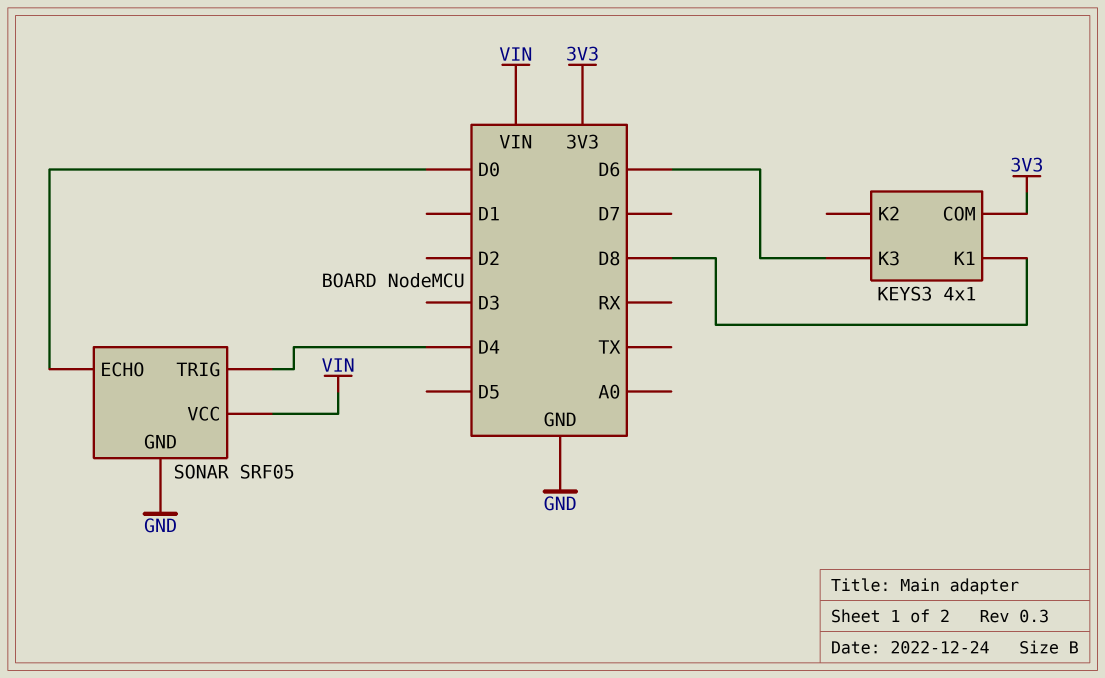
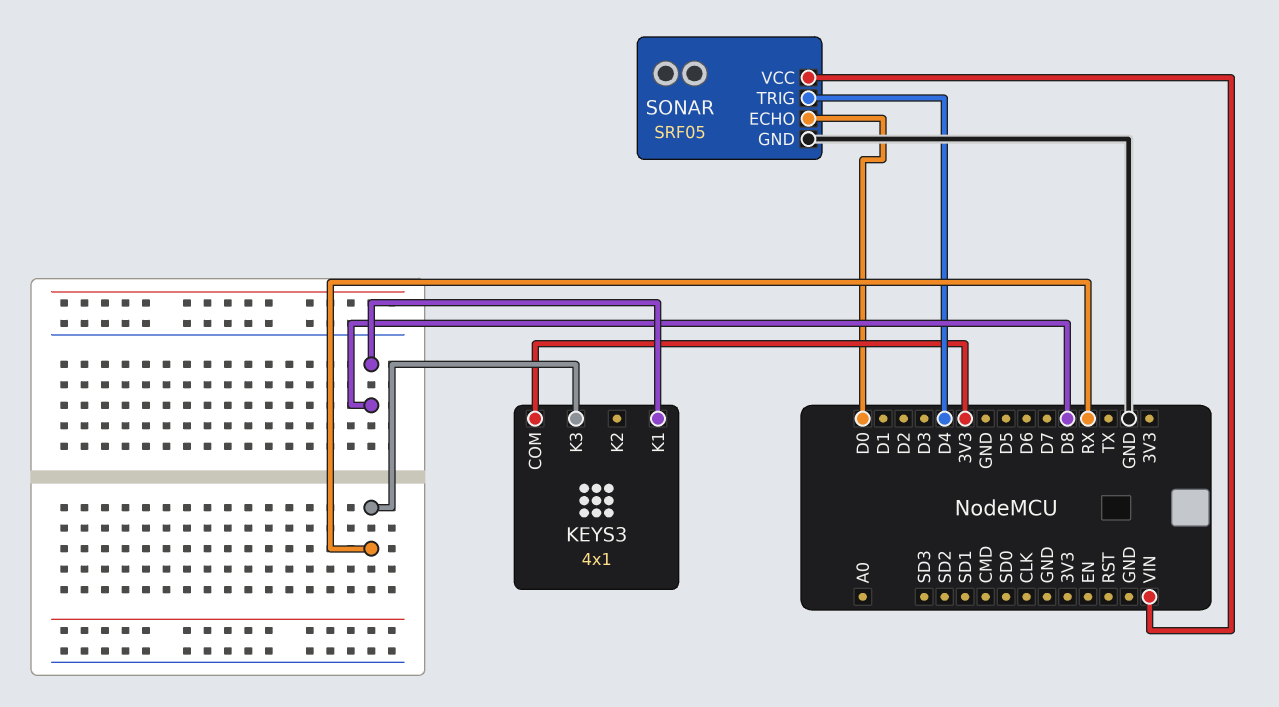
KEYS3 pin K3: D6 -> RX

